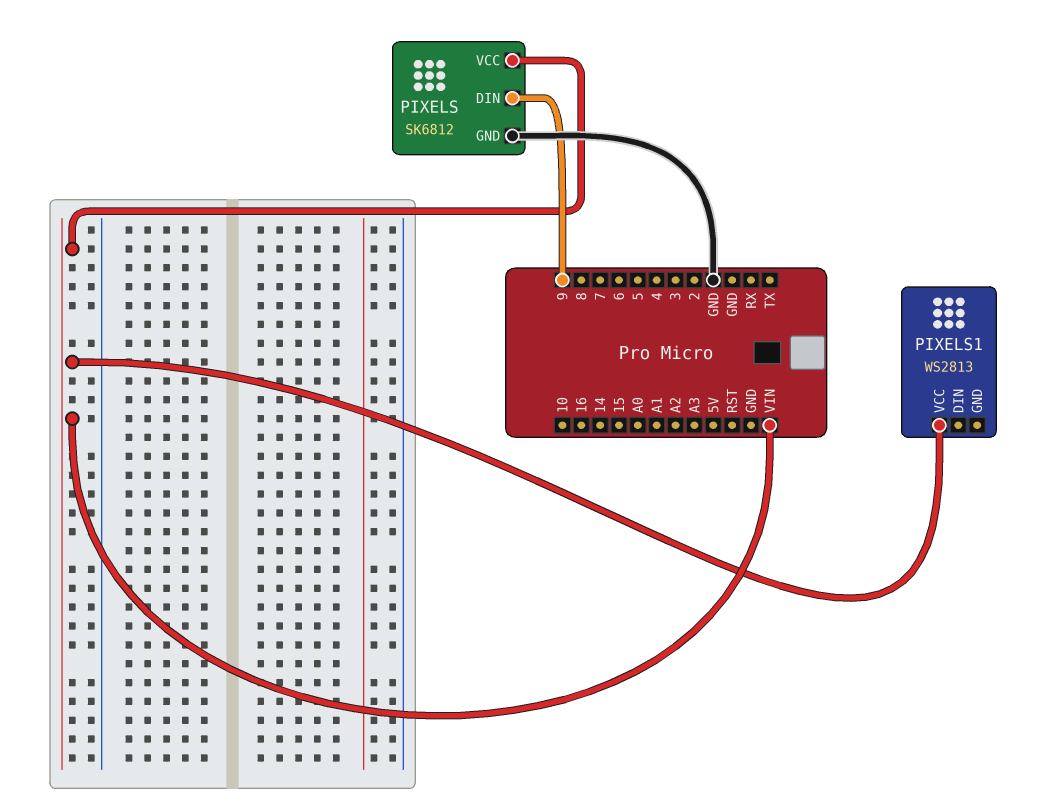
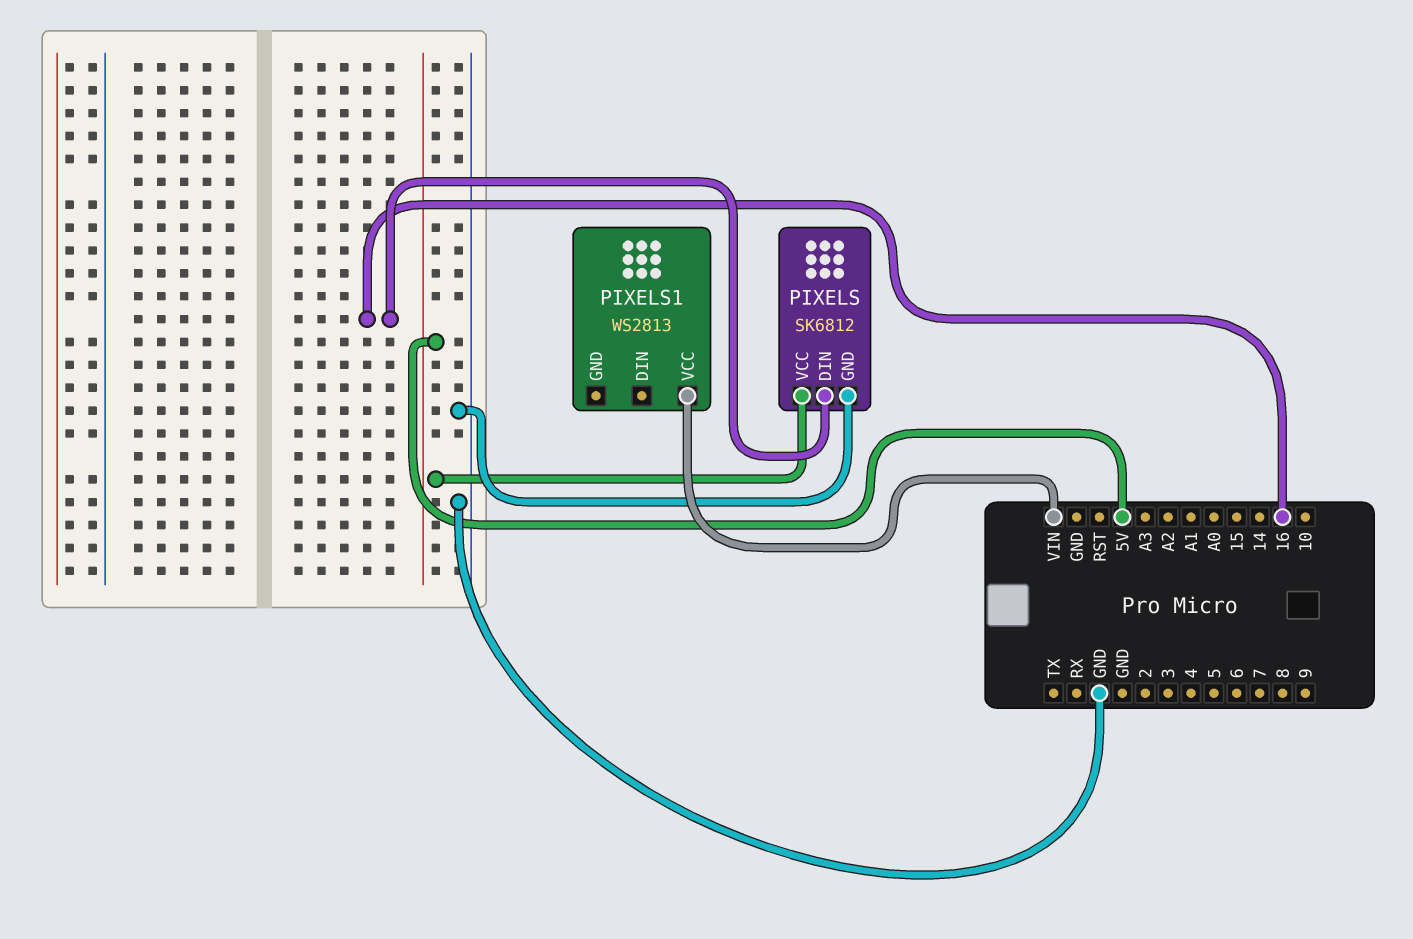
PIXELS pin DIN: 9 -> 16
PIXELS pin VCC: VIN -> 5V

